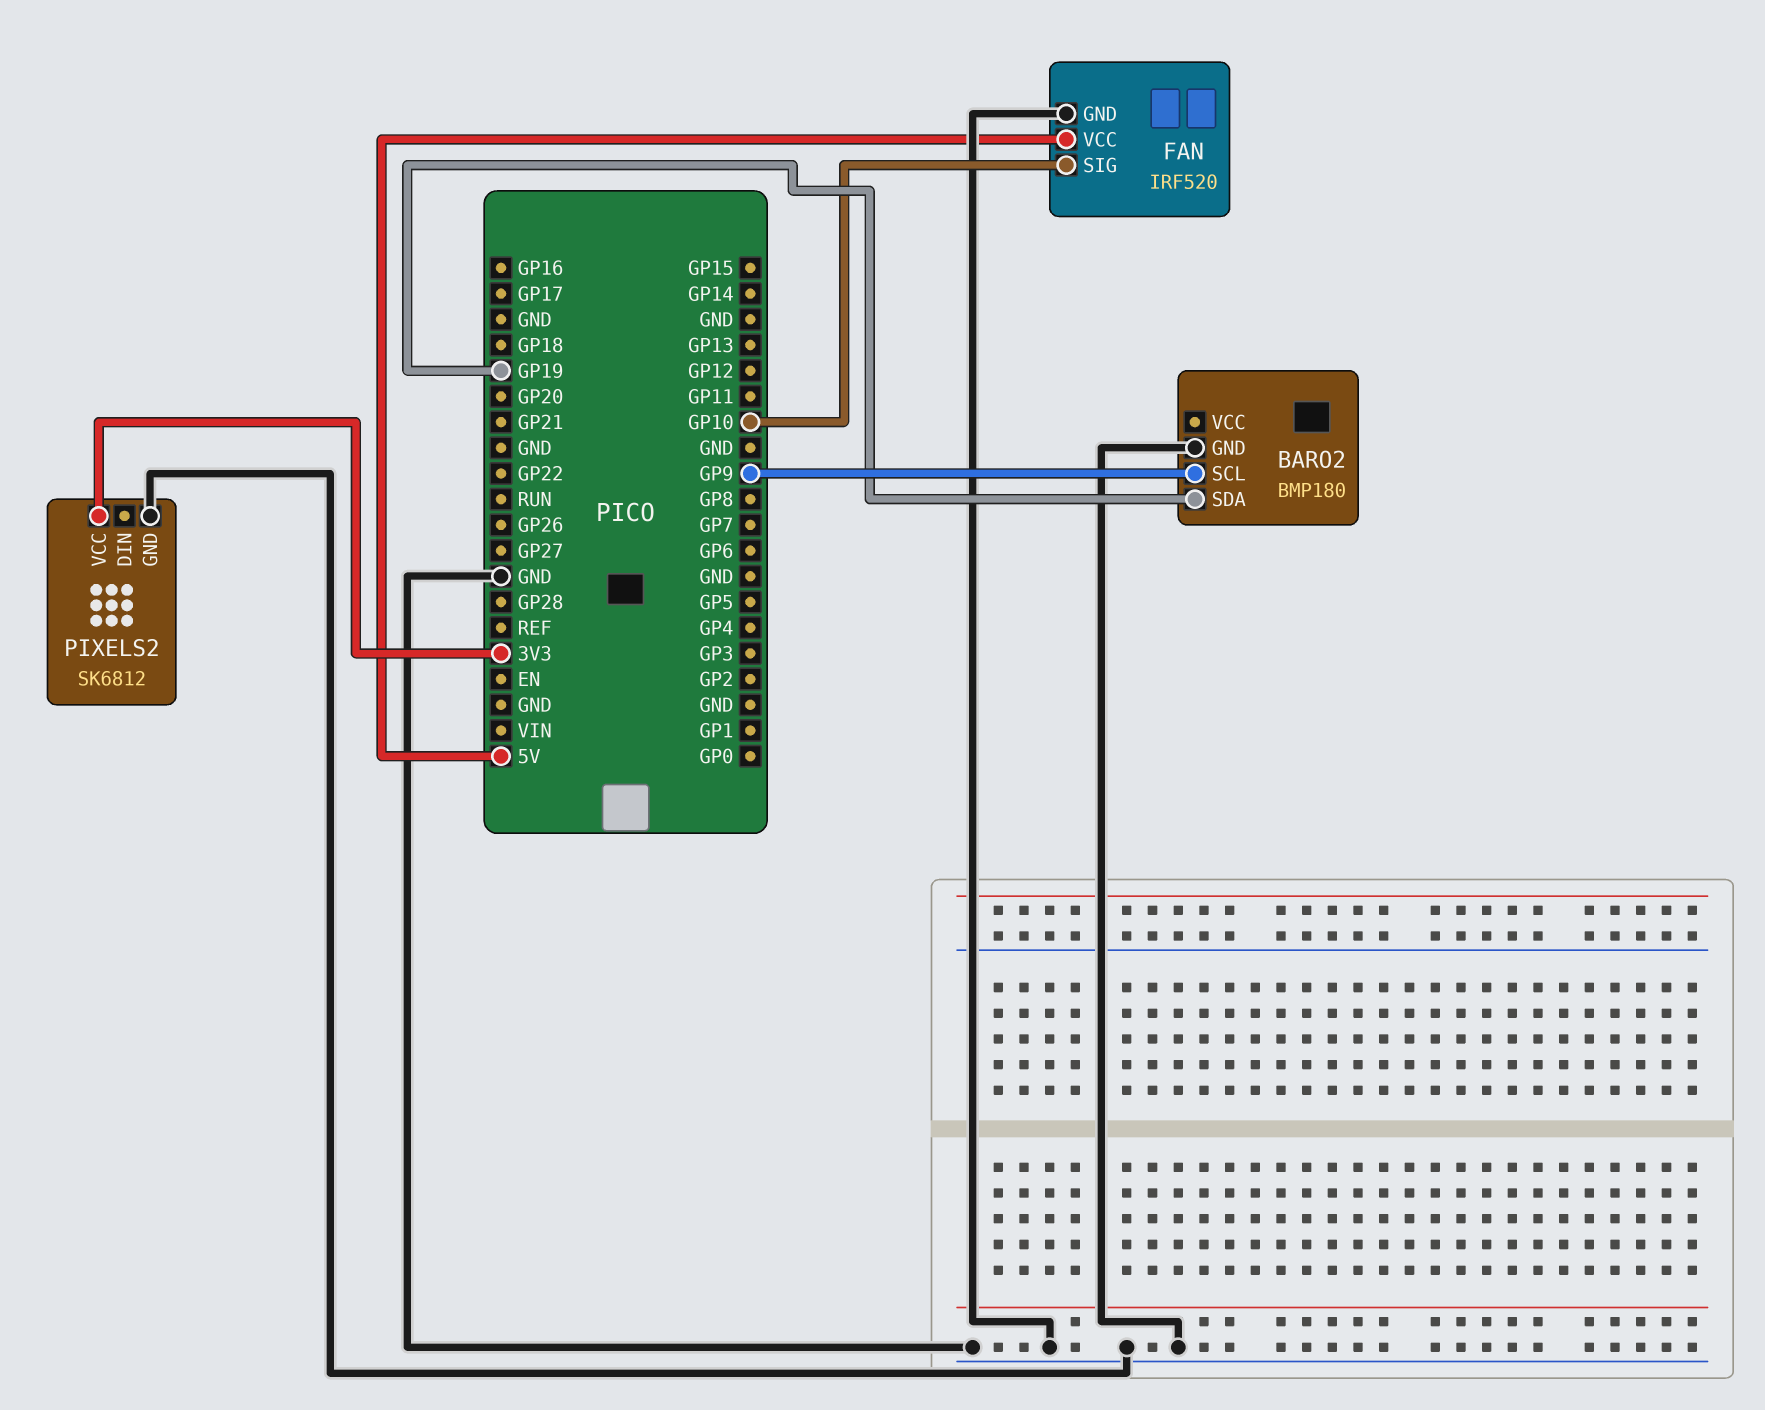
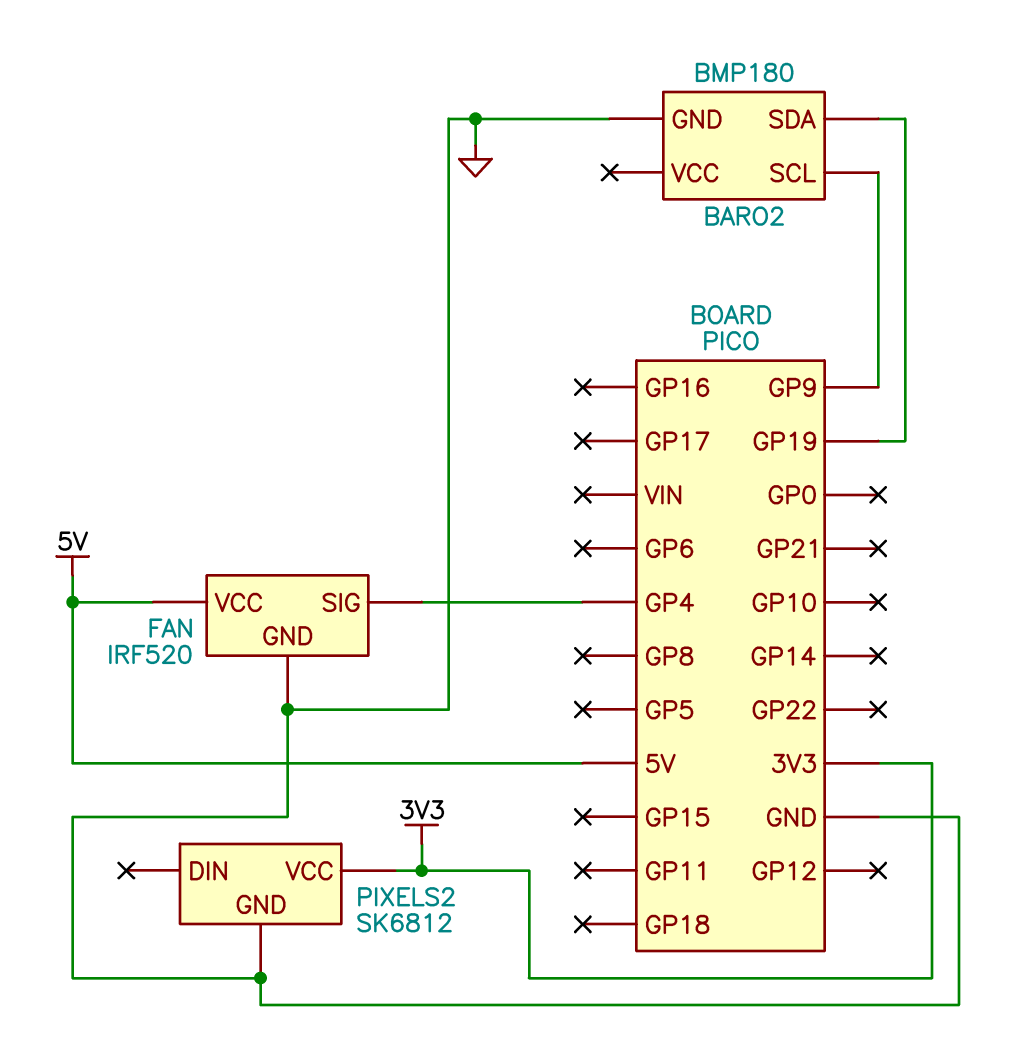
FAN pin SIG: GP10 -> GP4

